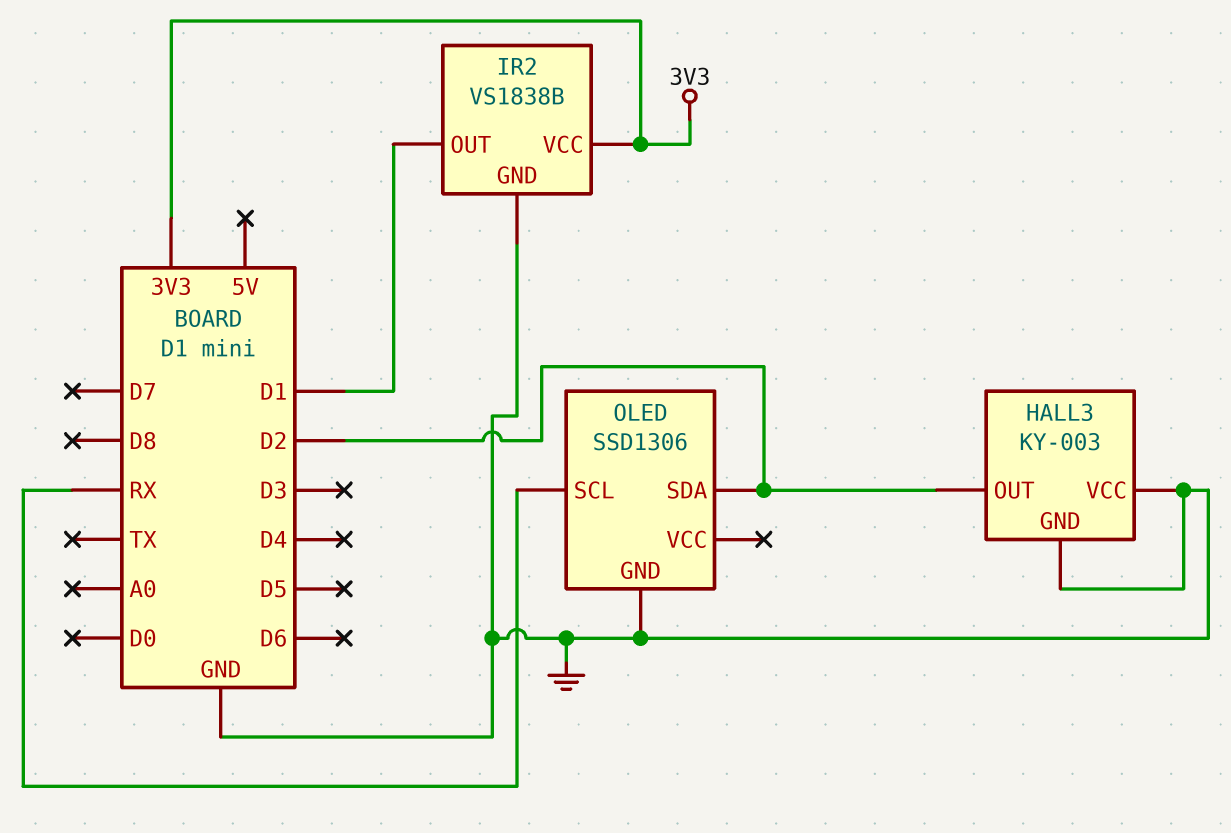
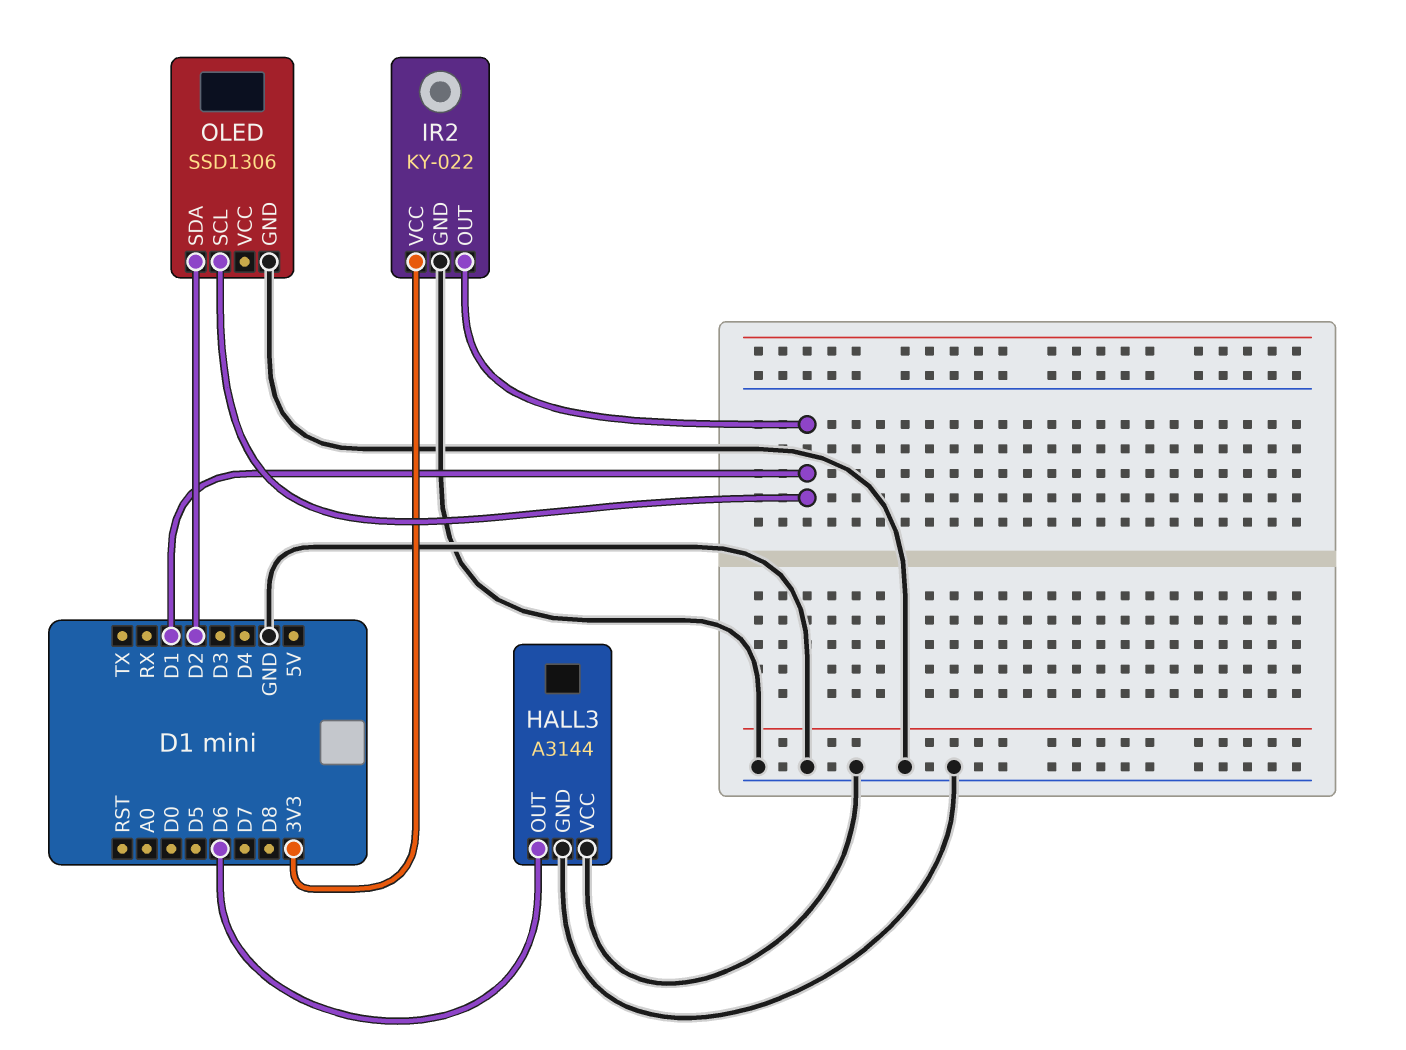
HALL3: KY-003 -> A3144
HALL3 pin OUT: D2 -> D6
IR2: VS1838B -> KY-022
OLED pin SCL: RX -> D1

